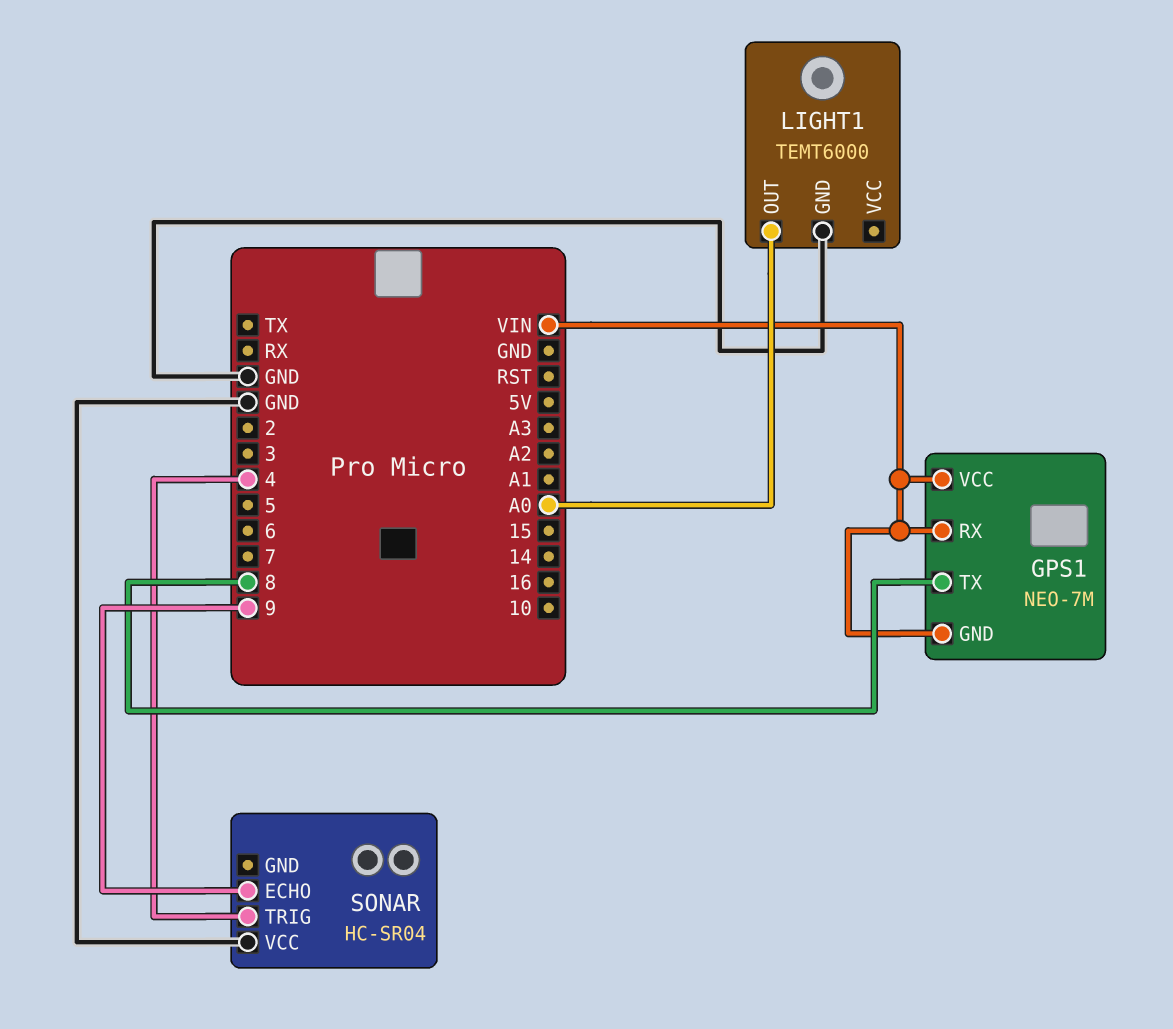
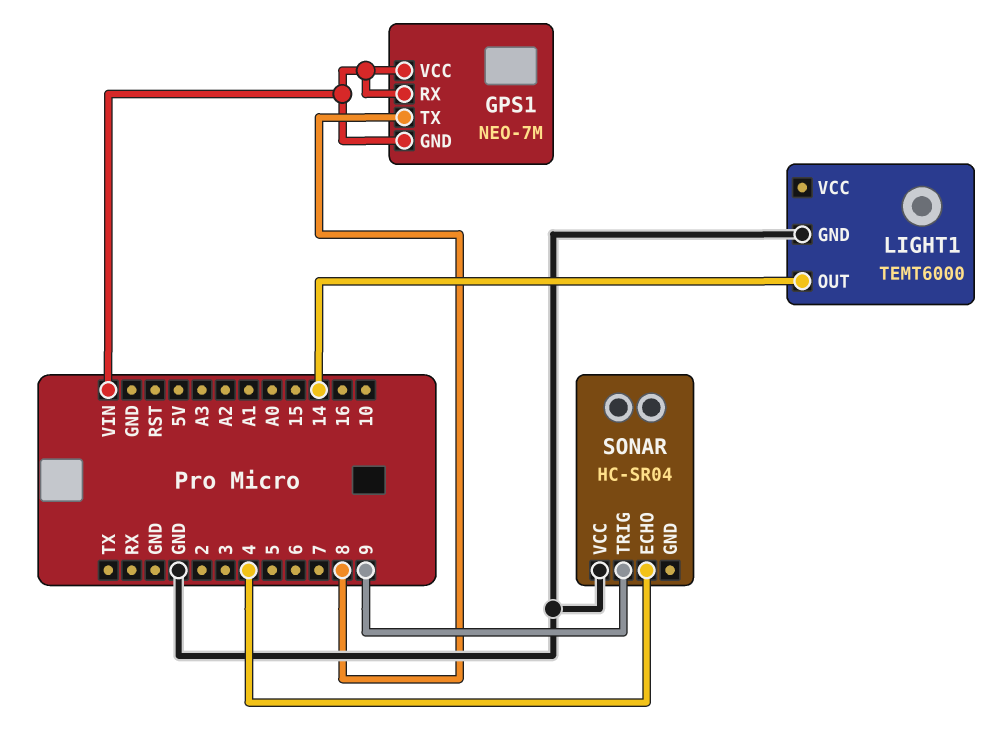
LIGHT1 pin OUT: A0 -> 14
SONAR pin ECHO: 9 -> 4
SONAR pin TRIG: 4 -> 9

